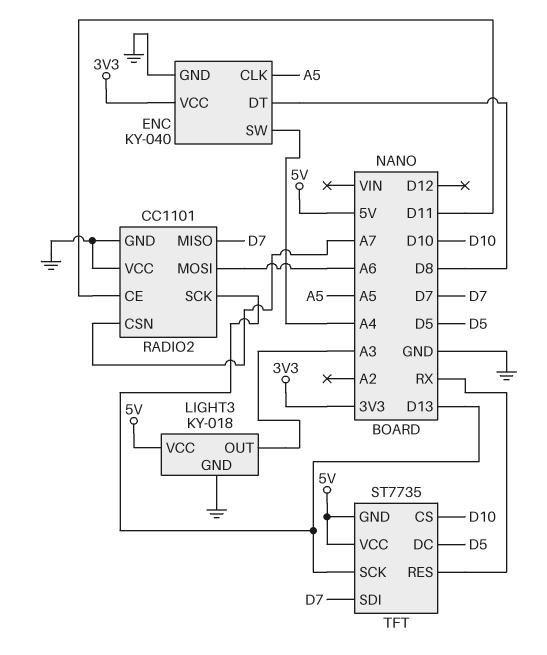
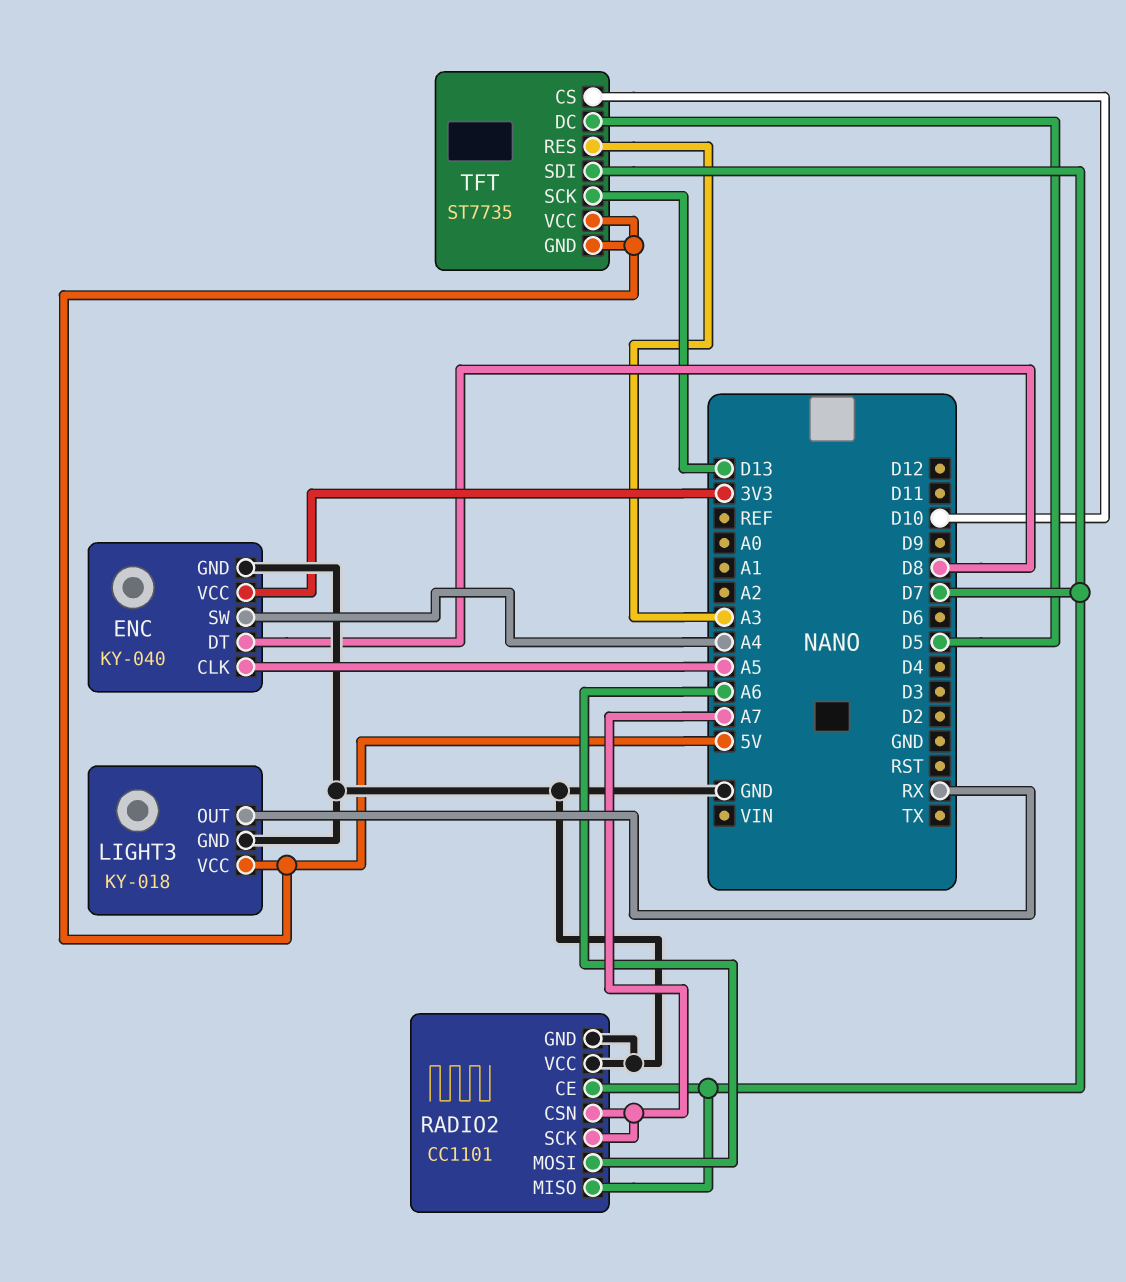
LIGHT3 pin OUT: A3 -> RX
RADIO2 pin CE: D11 -> D7
RADIO2 pin SCK: D13 -> A7
TFT pin RES: RX -> A3

